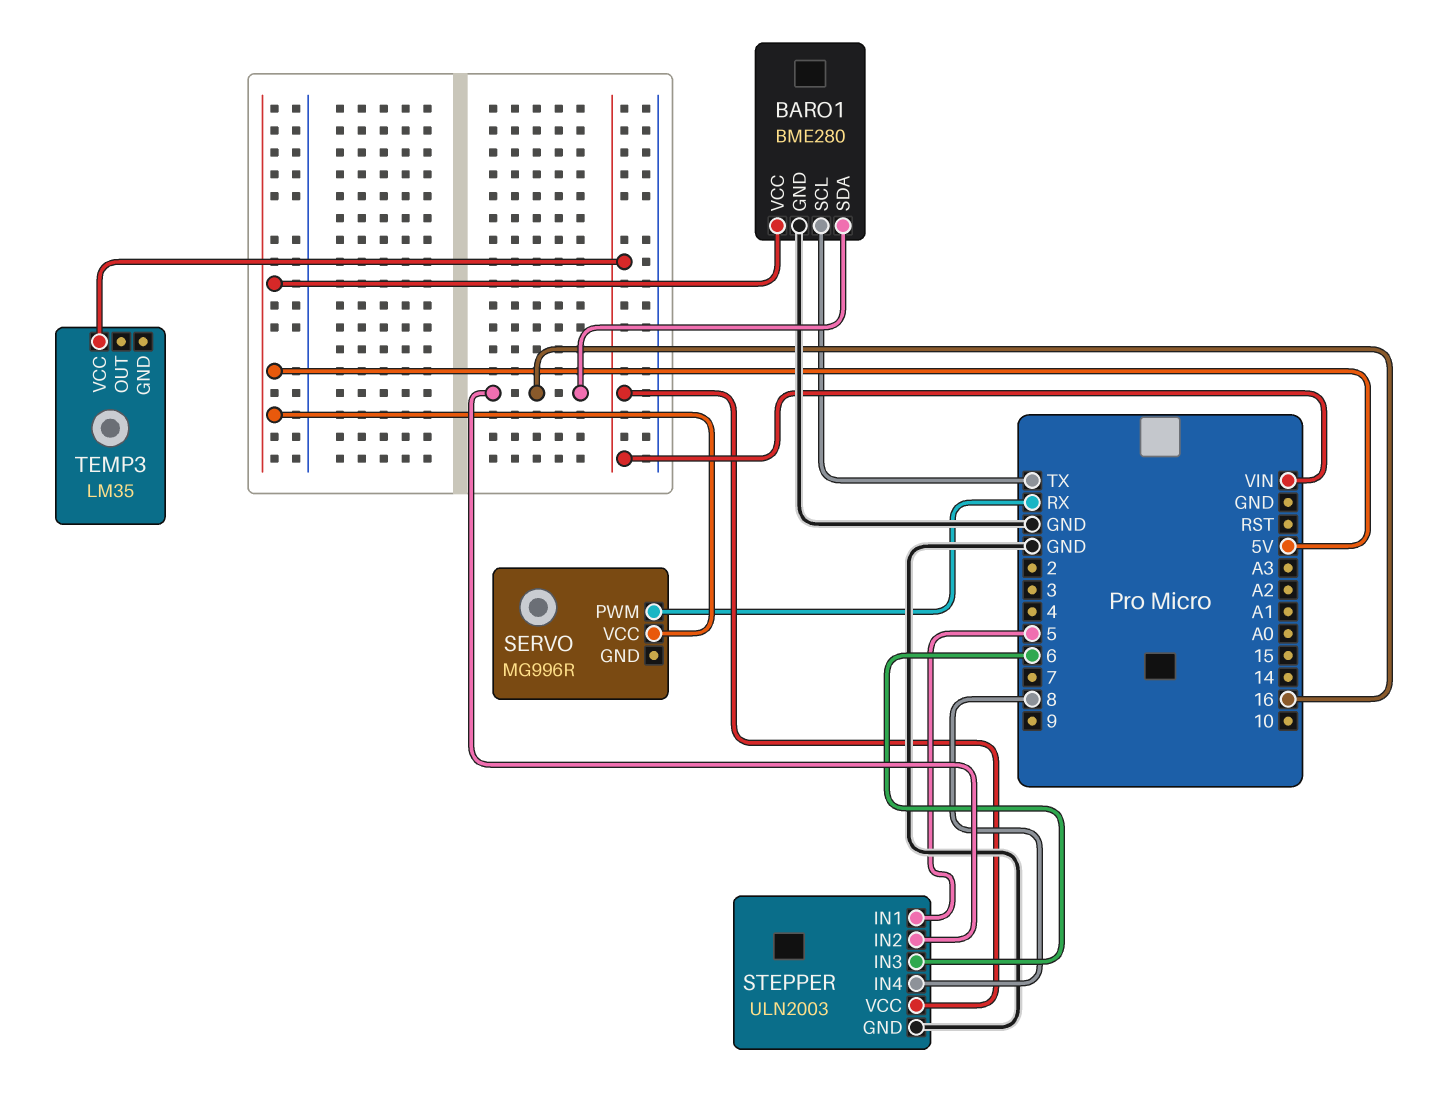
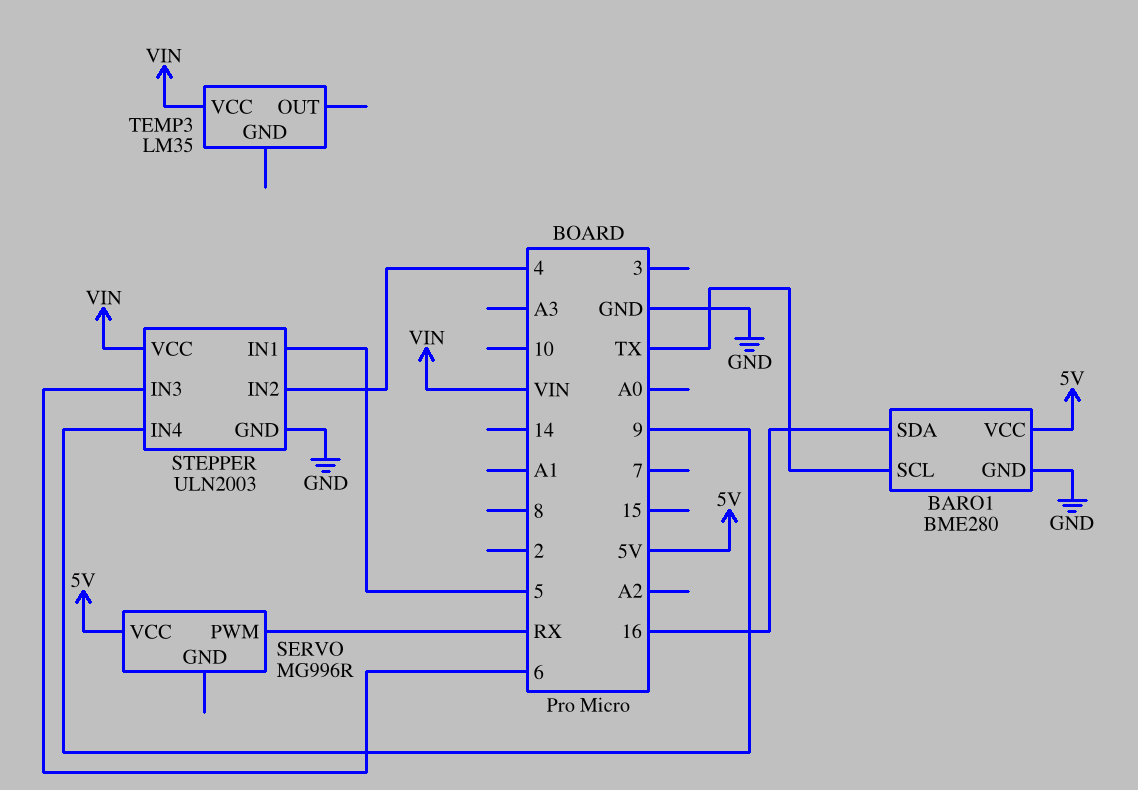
STEPPER pin IN2: 16 -> 4
STEPPER pin IN4: 8 -> 9

